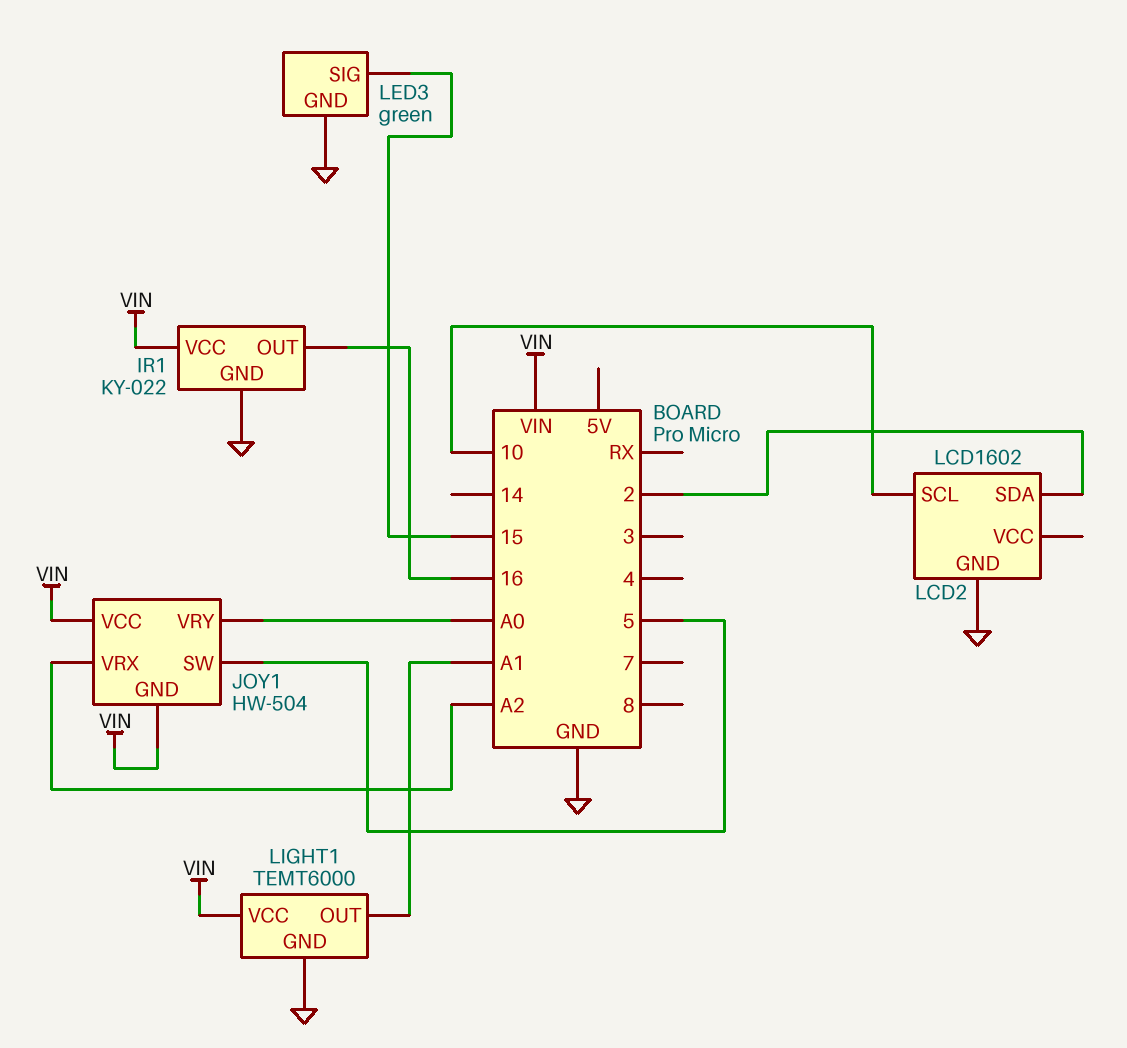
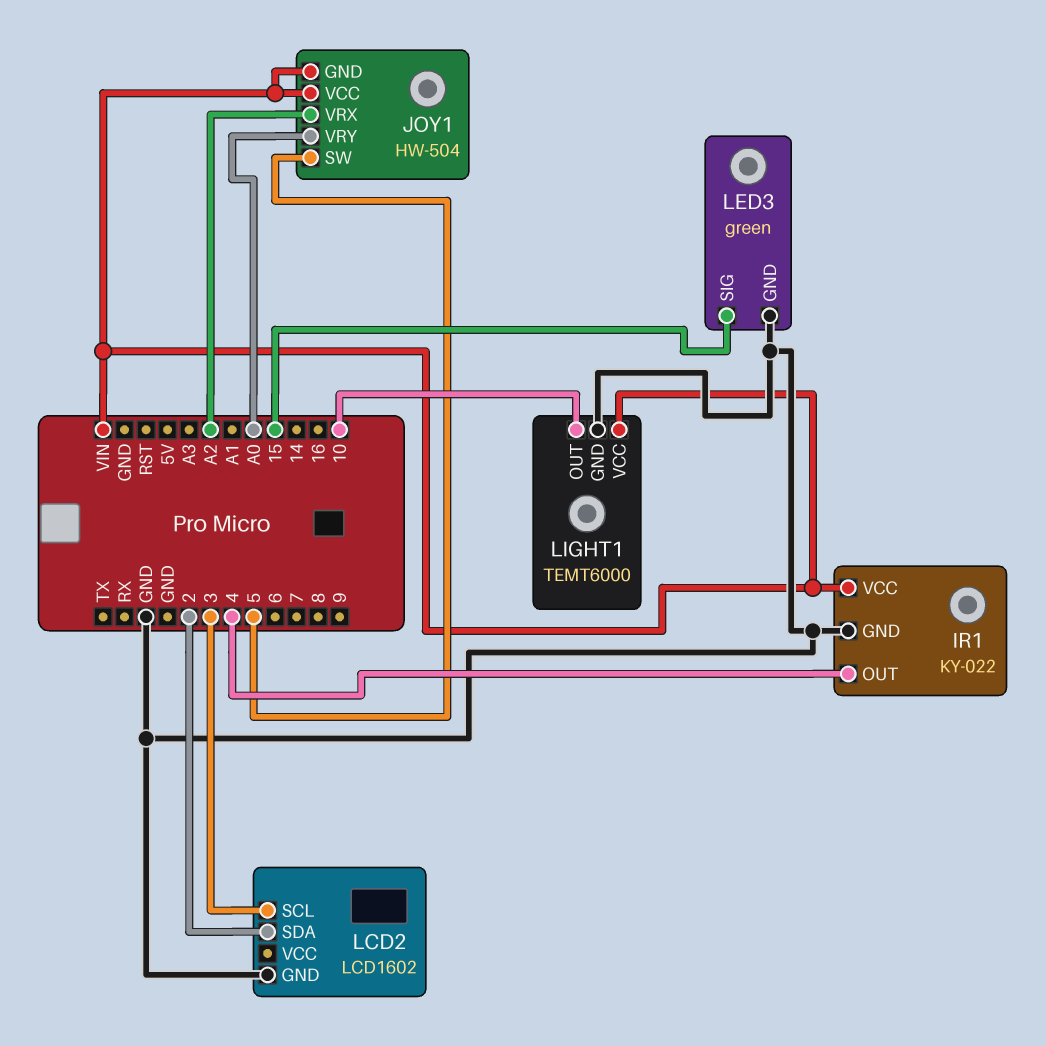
IR1 pin OUT: 16 -> 4
LCD2 pin SCL: 10 -> 3
LIGHT1 pin OUT: A1 -> 10

